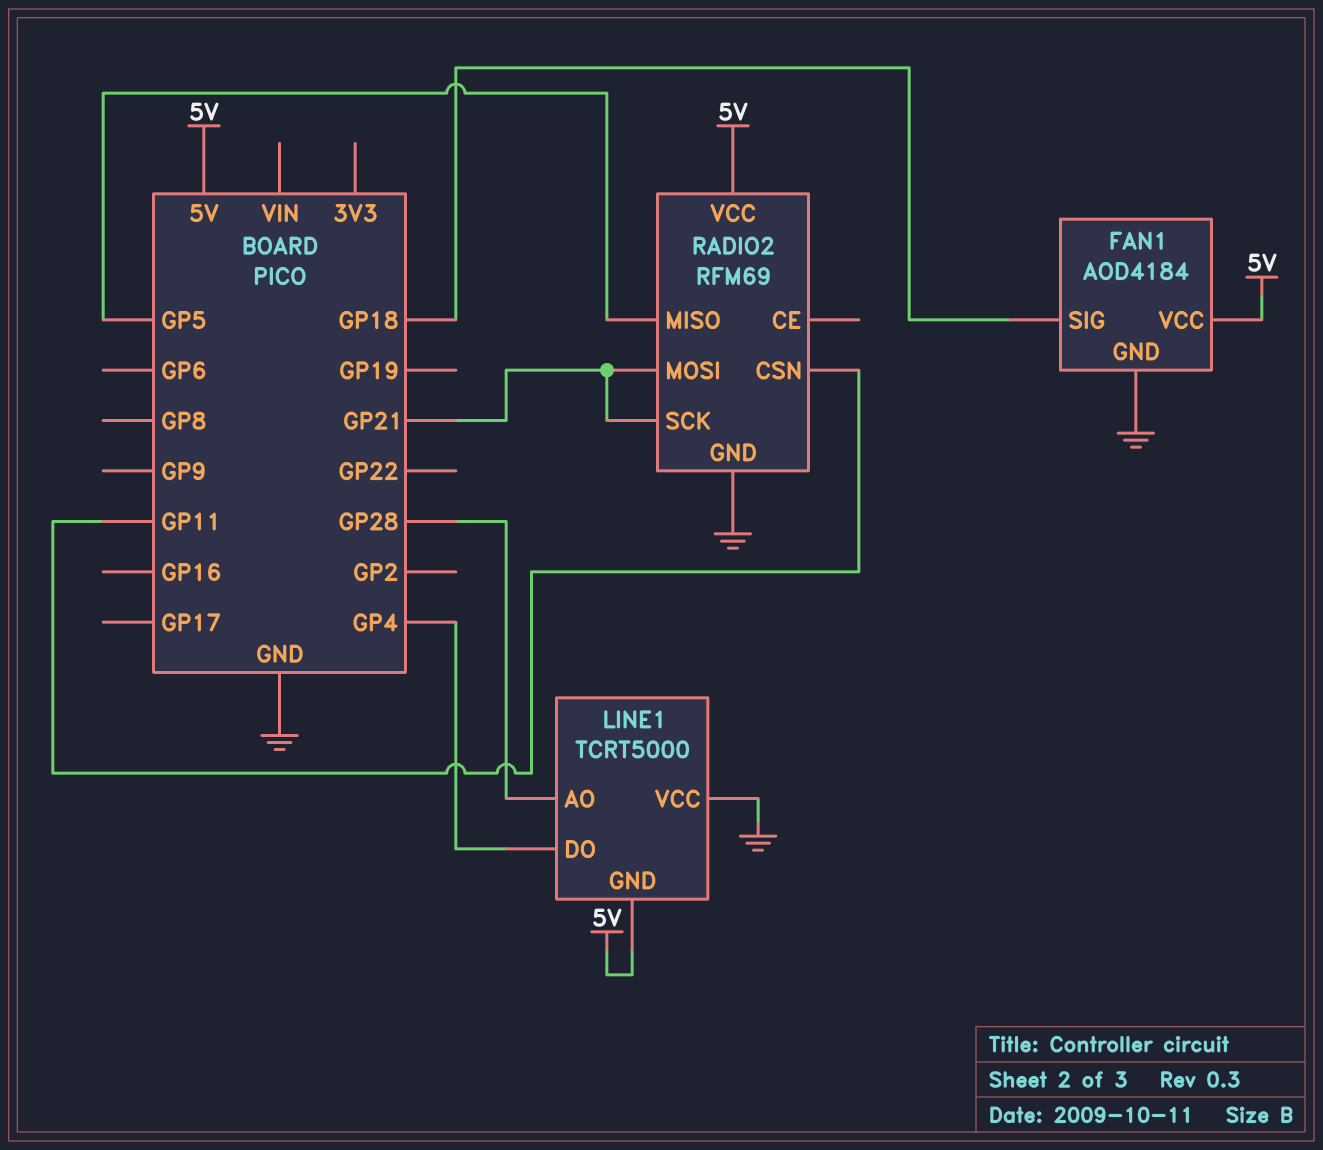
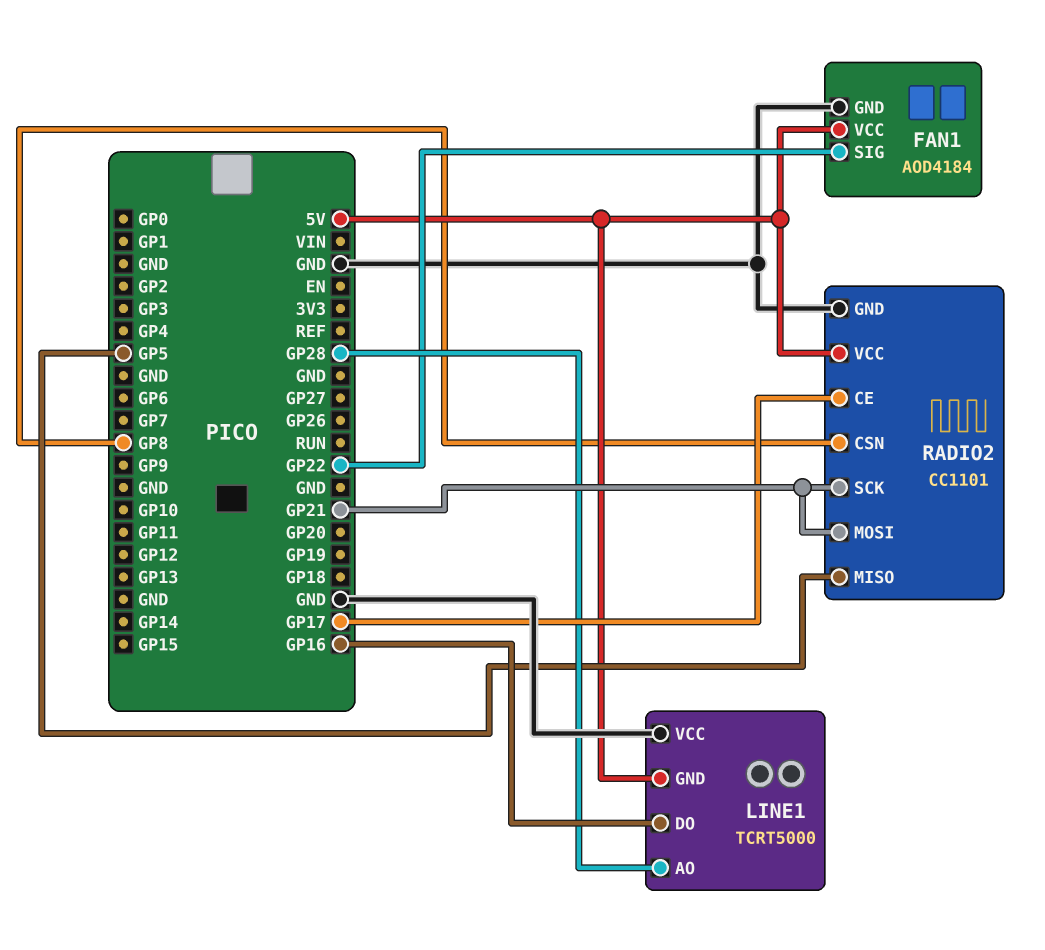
FAN1 pin SIG: GP18 -> GP22
LINE1 pin DO: GP4 -> GP16
RADIO2: RFM69 -> CC1101
RADIO2 pin CE: none -> GP17
RADIO2 pin CSN: GP11 -> GP8

